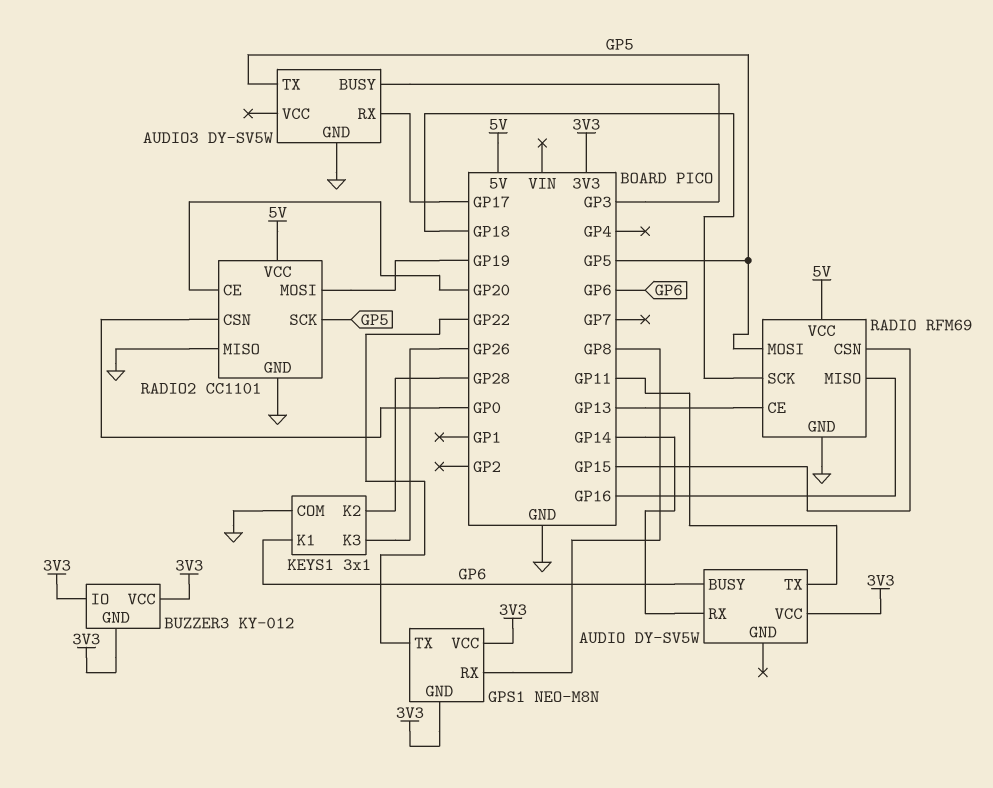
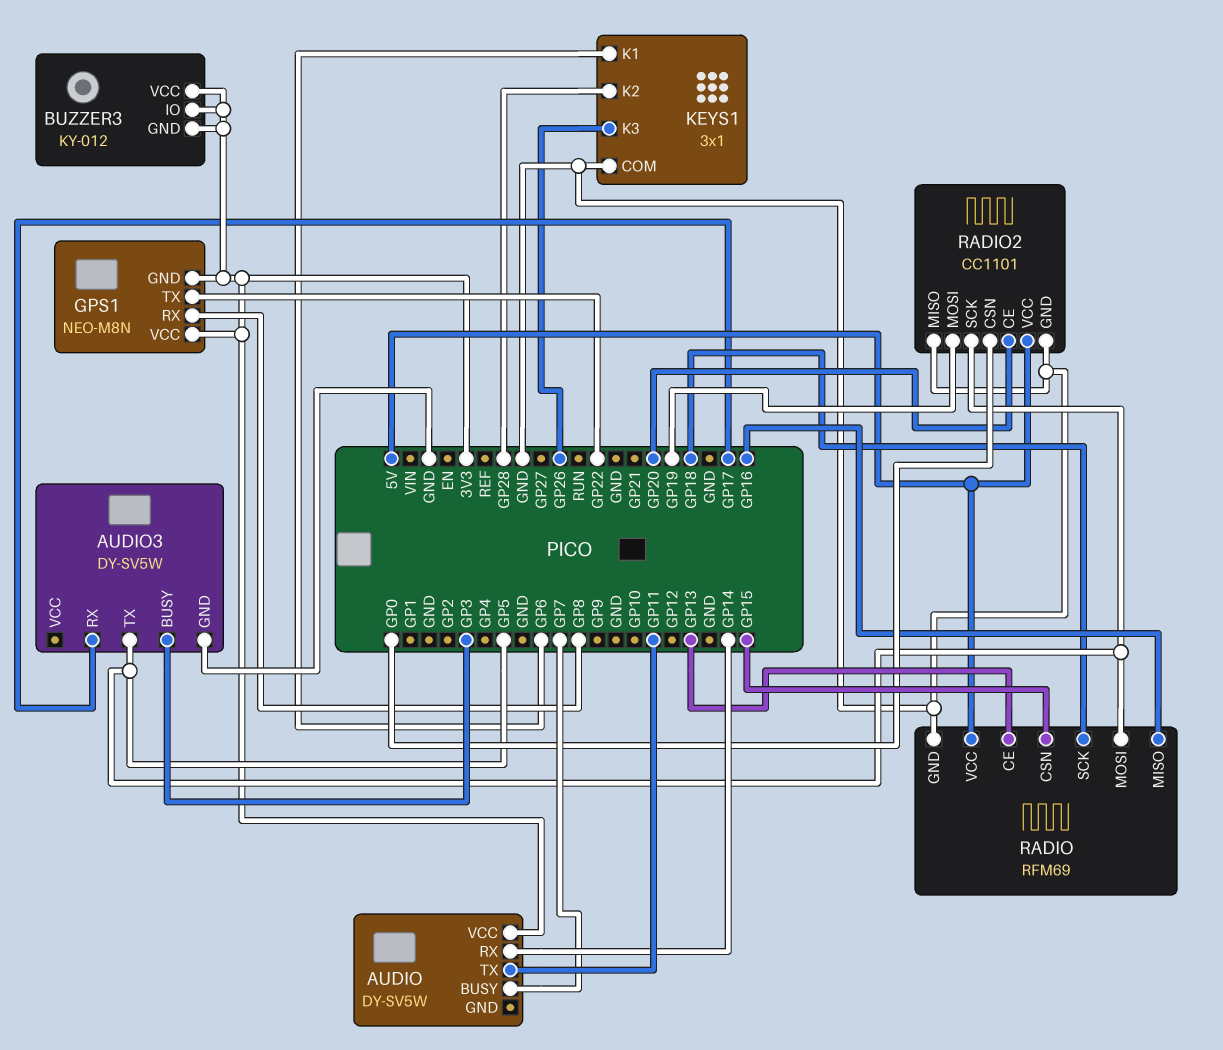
AUDIO pin BUSY: GP6 -> GP7

